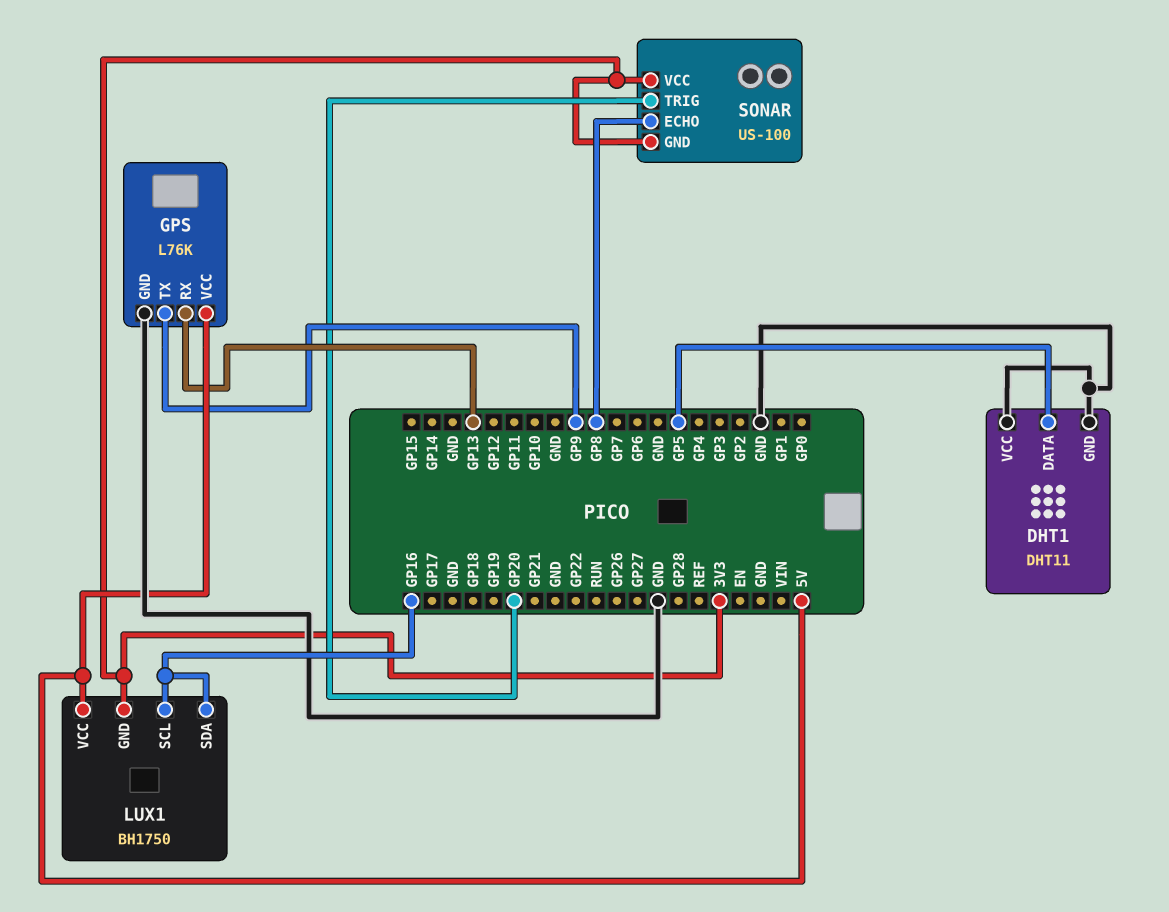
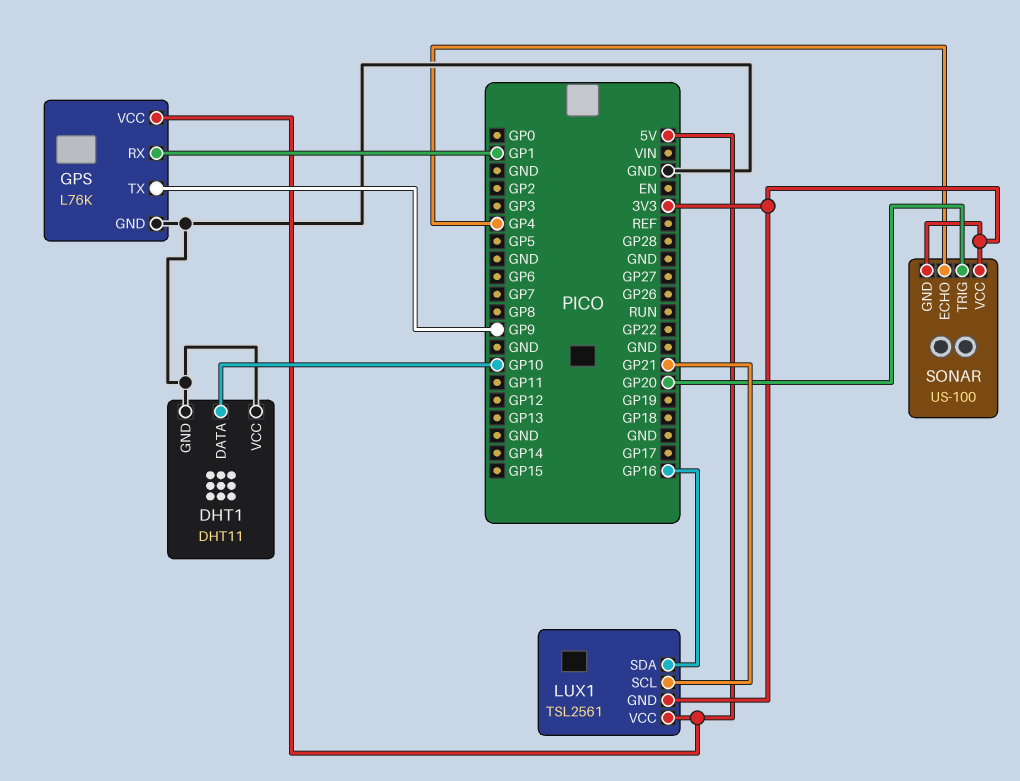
DHT1 pin DATA: GP5 -> GP10
GPS pin RX: GP13 -> GP1
LUX1: BH1750 -> TSL2561
LUX1 pin SCL: GP16 -> GP21
SONAR pin ECHO: GP8 -> GP4

